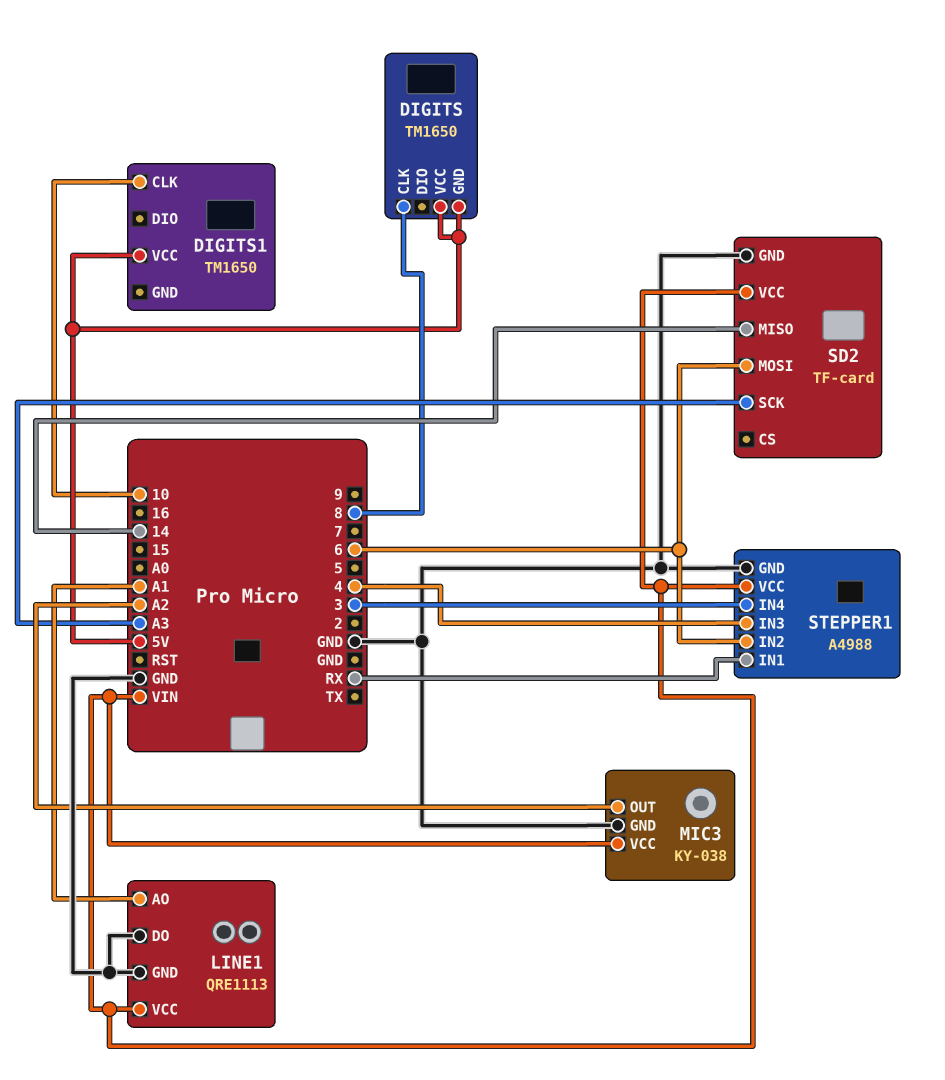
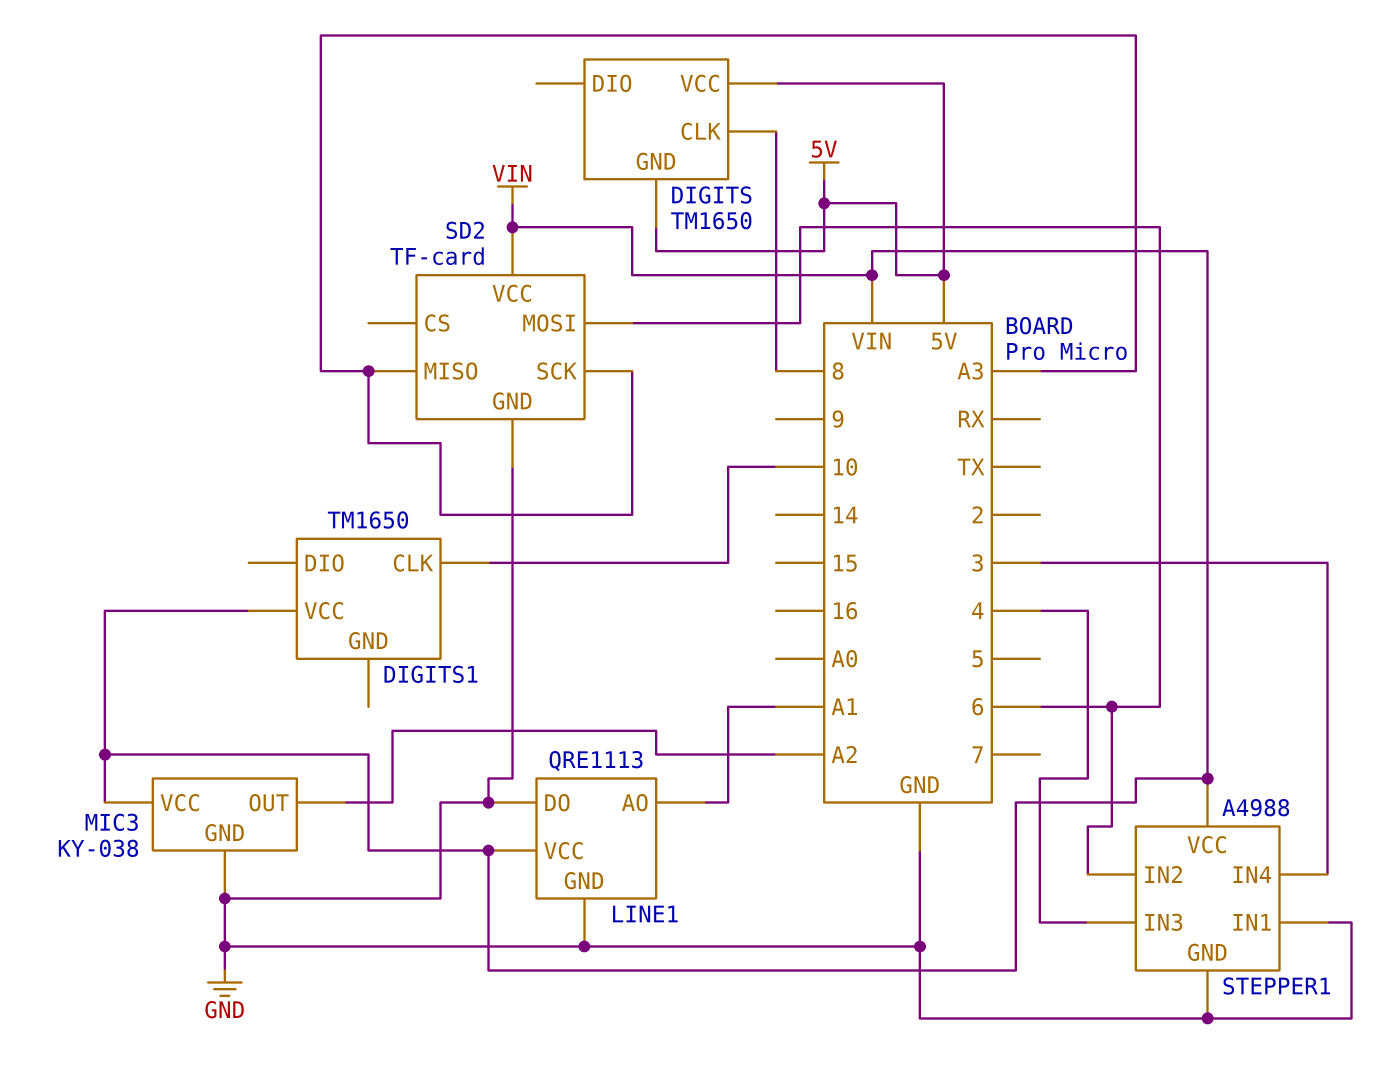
DIGITS1 pin VCC: 5V -> VIN
SD2 pin MISO: 14 -> A3
STEPPER1 pin IN1: RX -> GND

